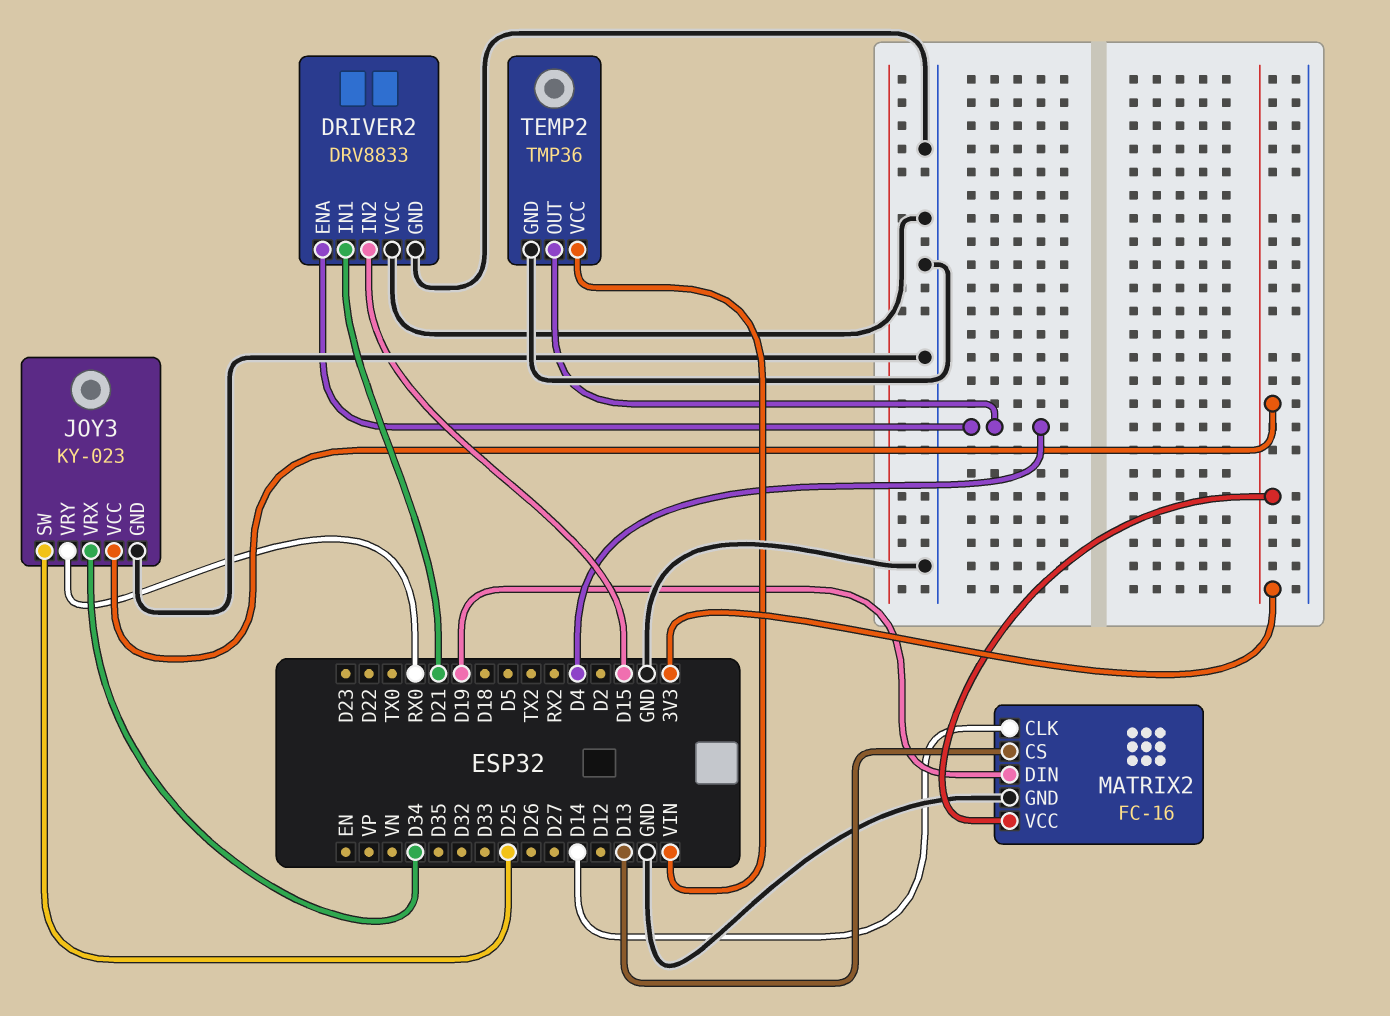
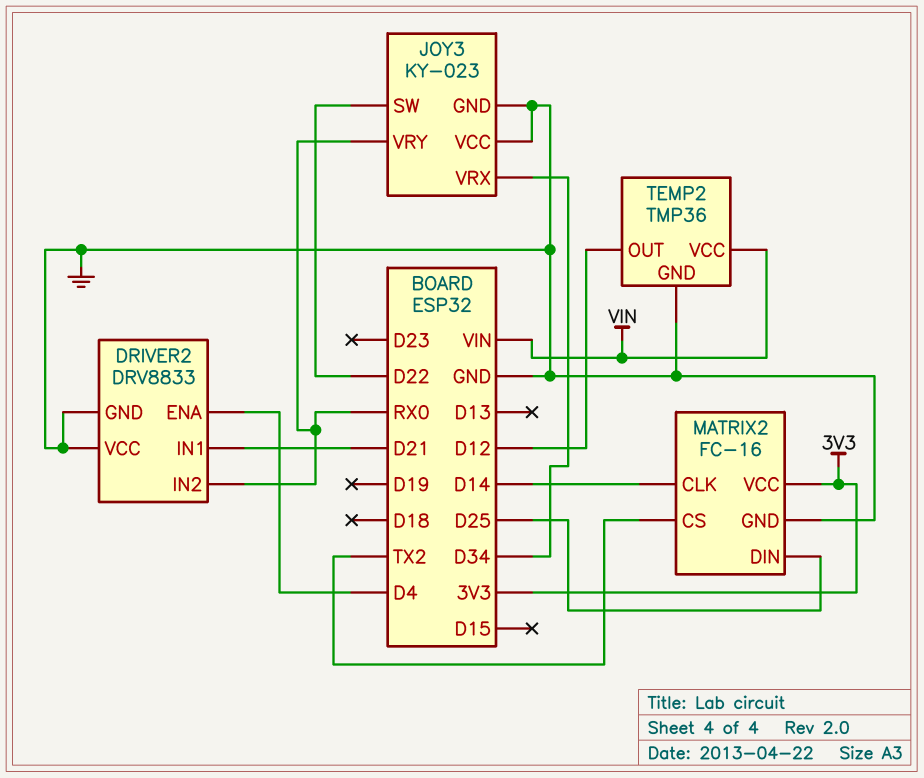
DRIVER2 pin IN2: D15 -> RX0
JOY3 pin SW: D25 -> D22
JOY3 pin VCC: 3V3 -> GND
MATRIX2 pin CS: D13 -> TX2
MATRIX2 pin DIN: D19 -> D25
TEMP2 pin OUT: D4 -> D12

